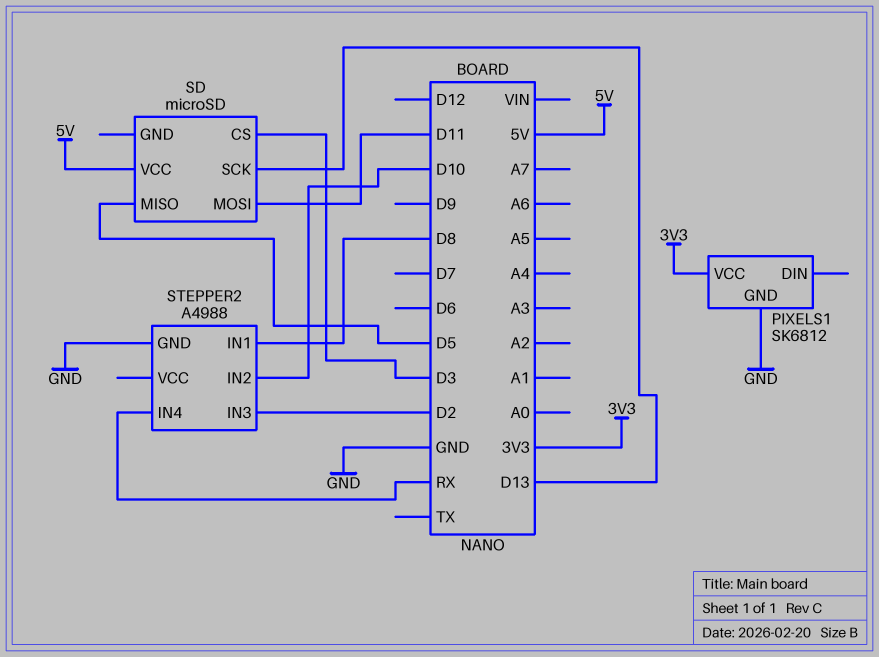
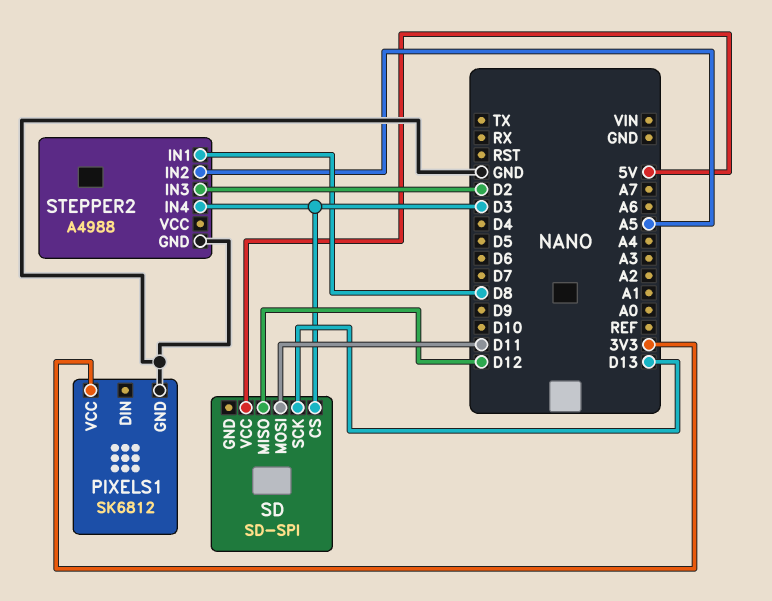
SD: microSD -> SD-SPI
SD pin MISO: D5 -> D12
STEPPER2 pin IN2: D10 -> A5
STEPPER2 pin IN4: RX -> D3

